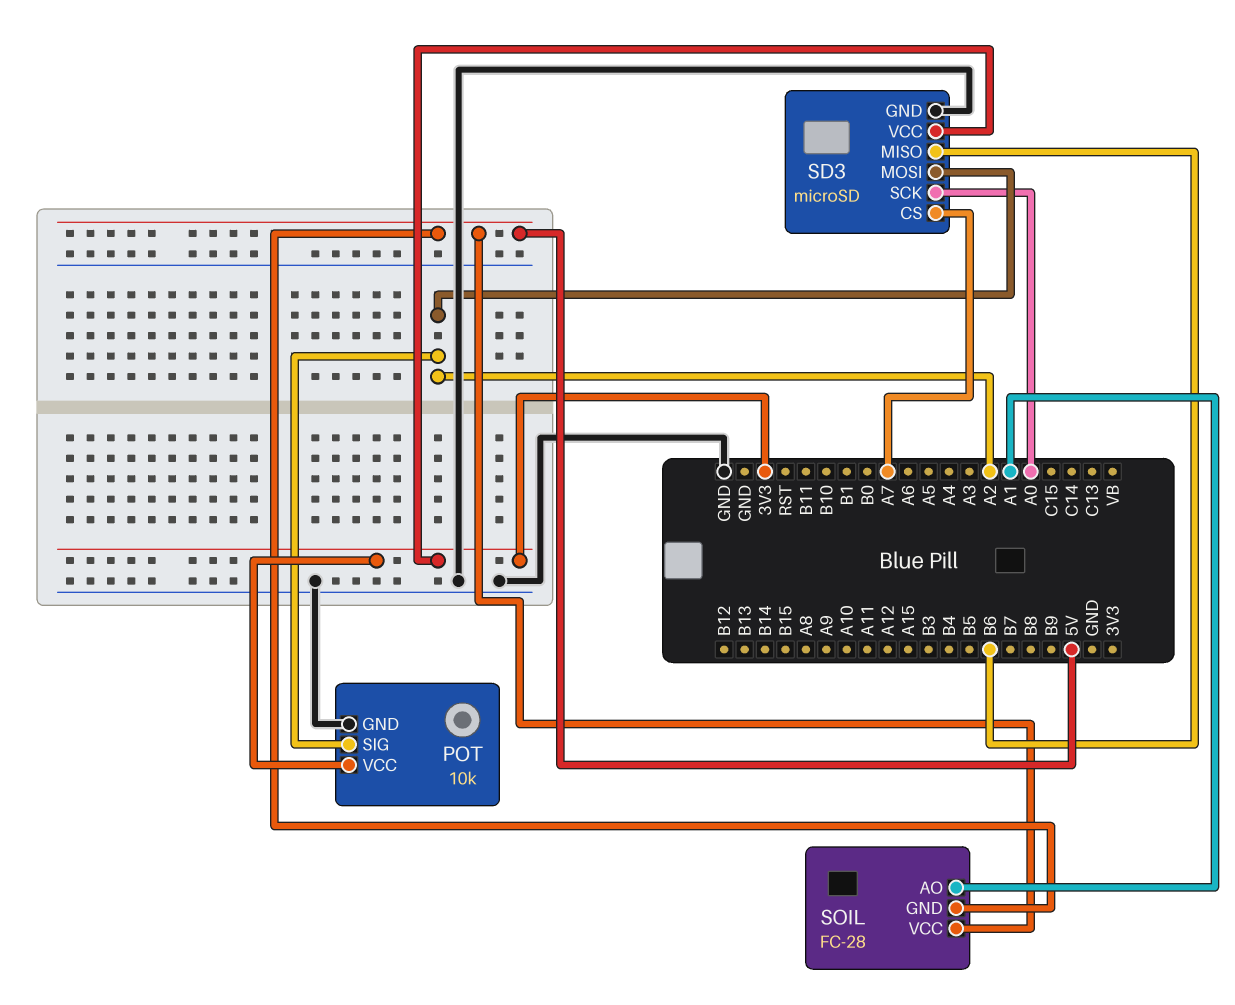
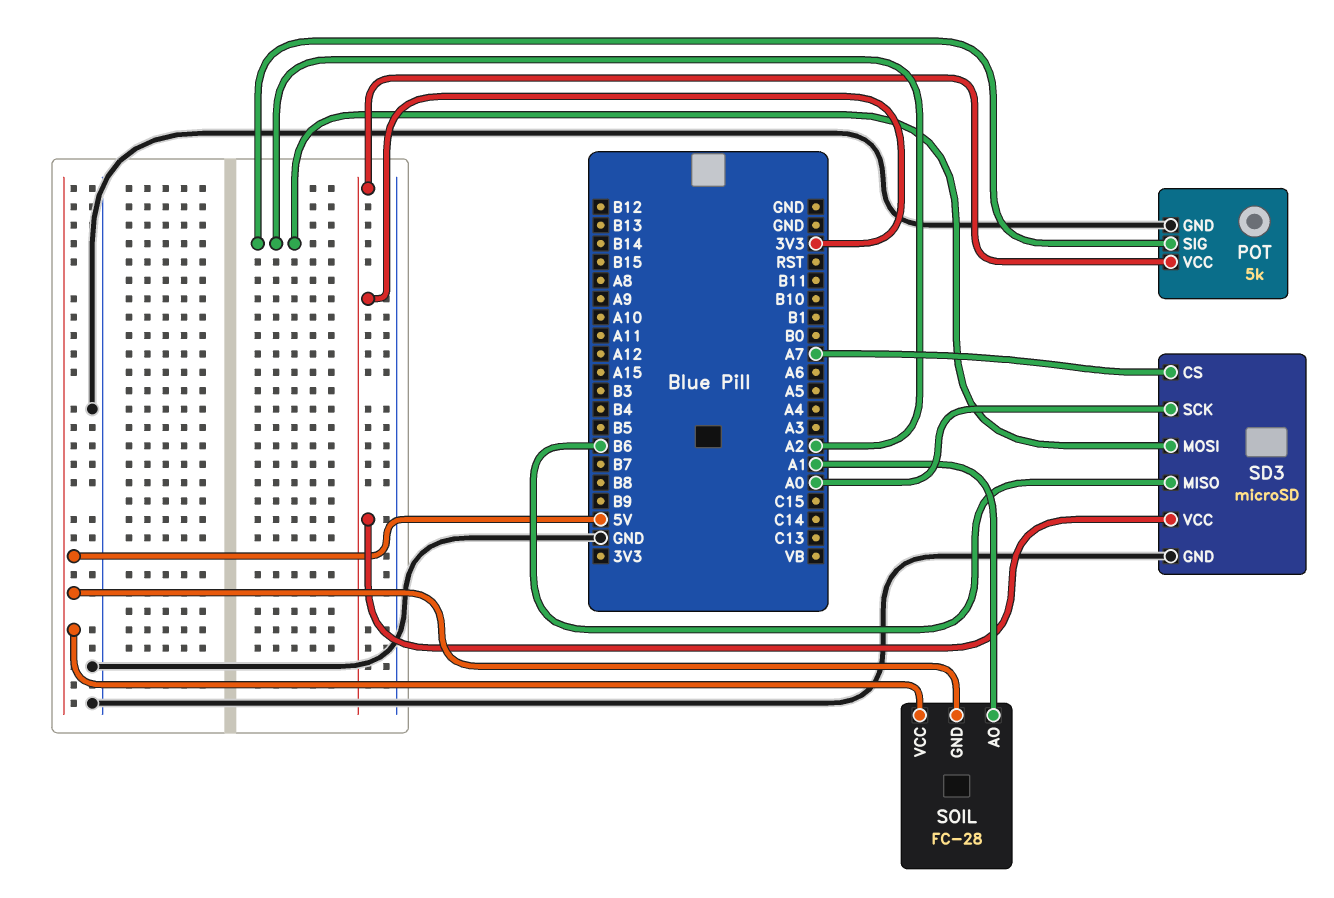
POT: 10k -> 5k

